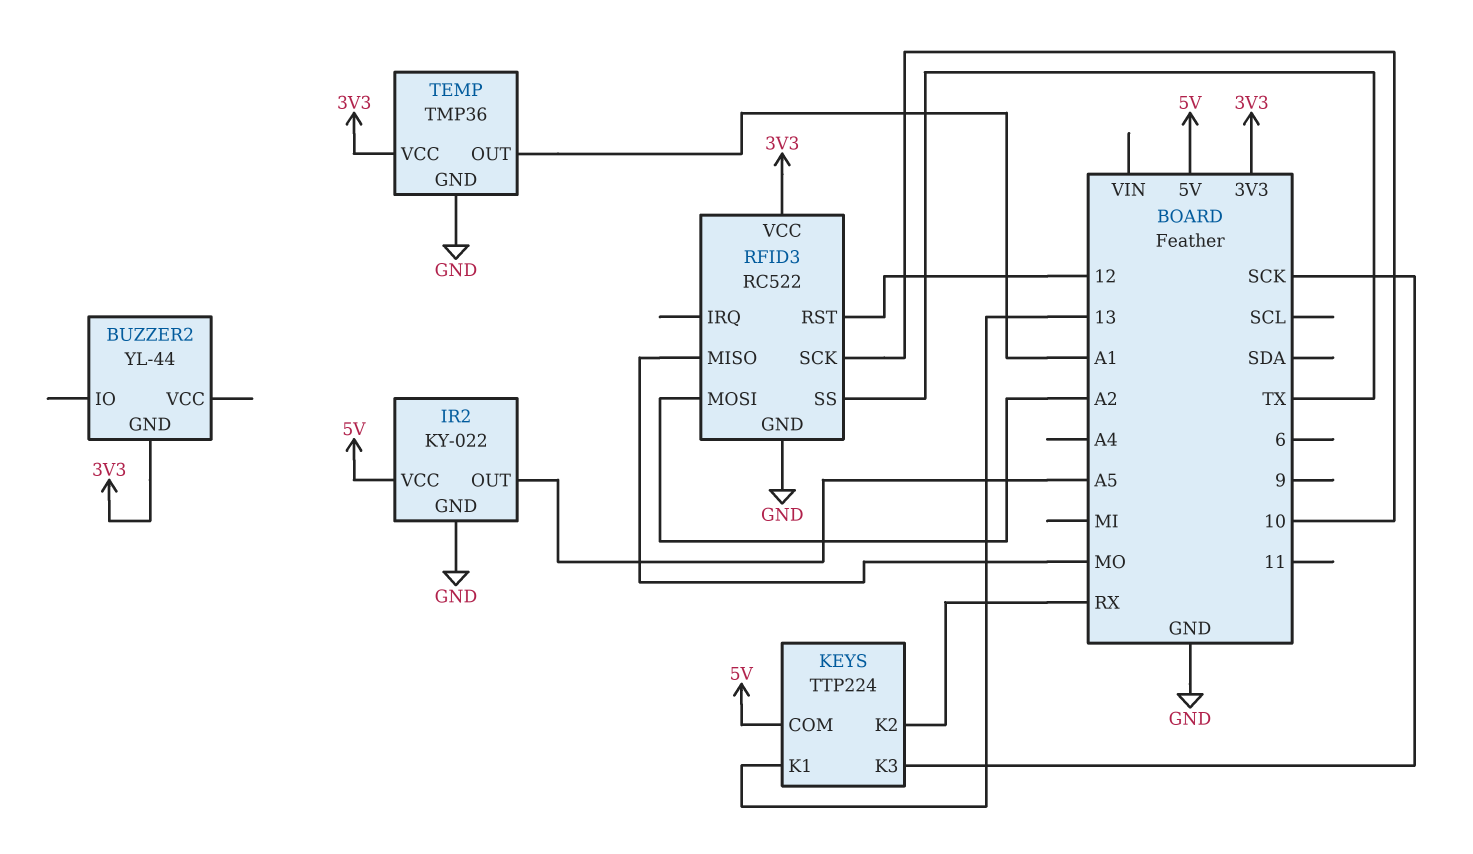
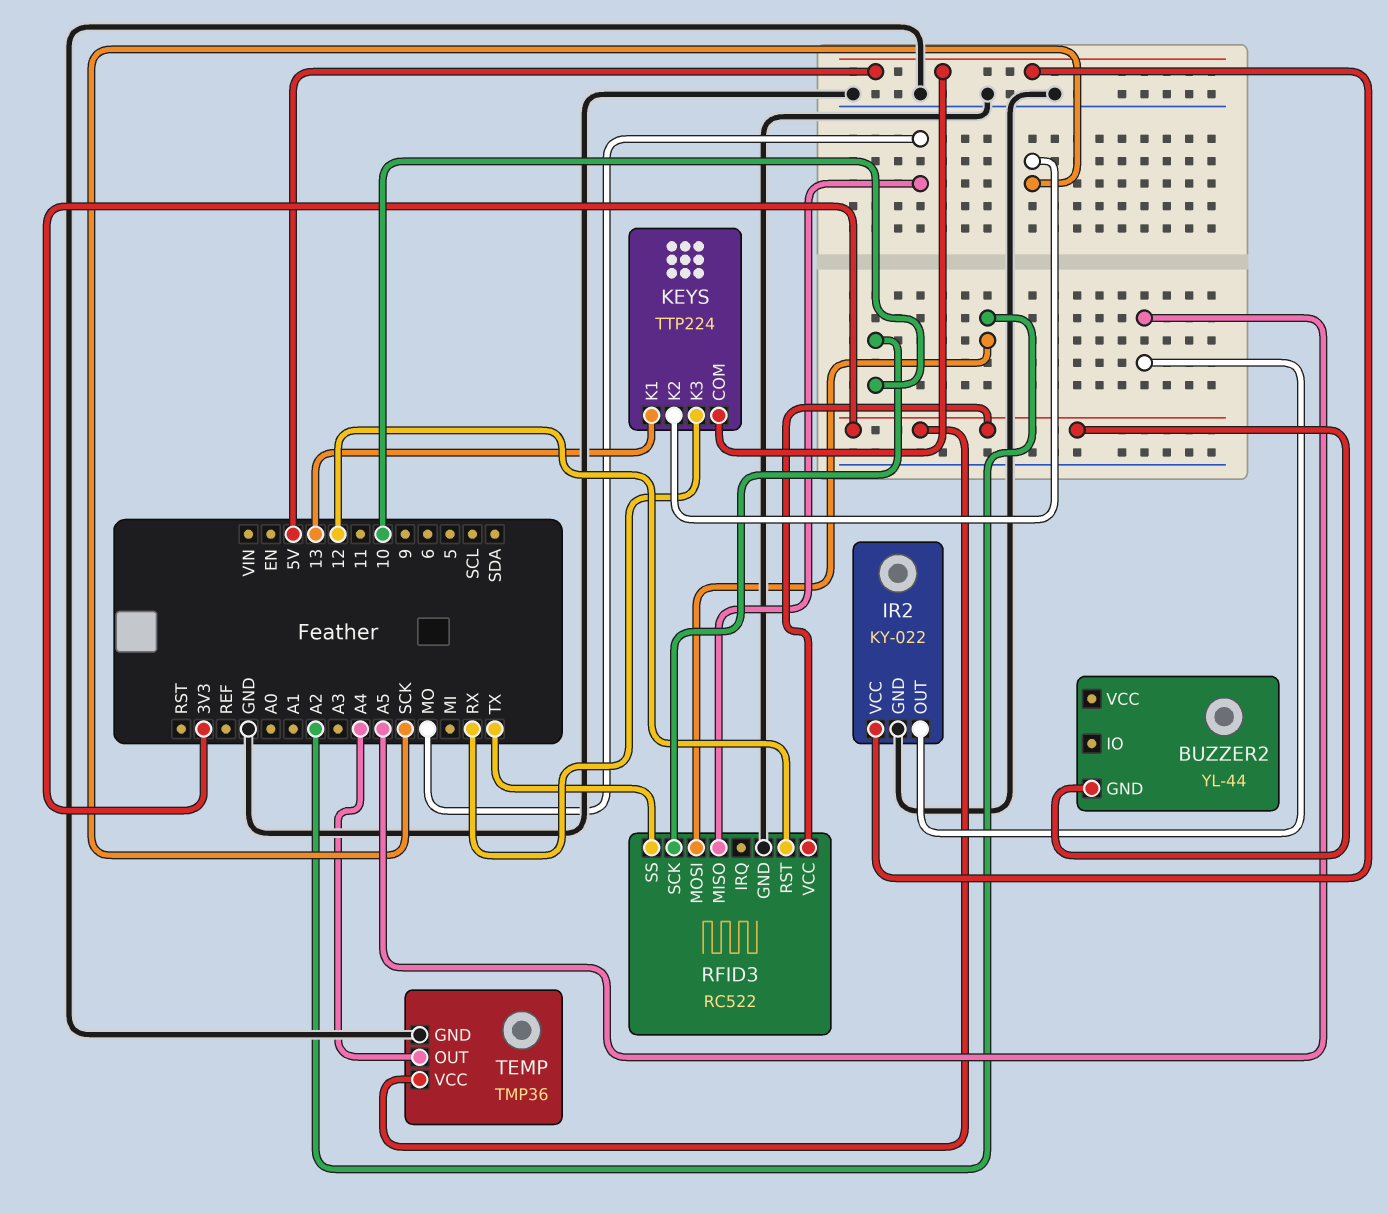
KEYS pin K2: RX -> SCK
KEYS pin K3: SCK -> RX
TEMP pin OUT: A1 -> A4

